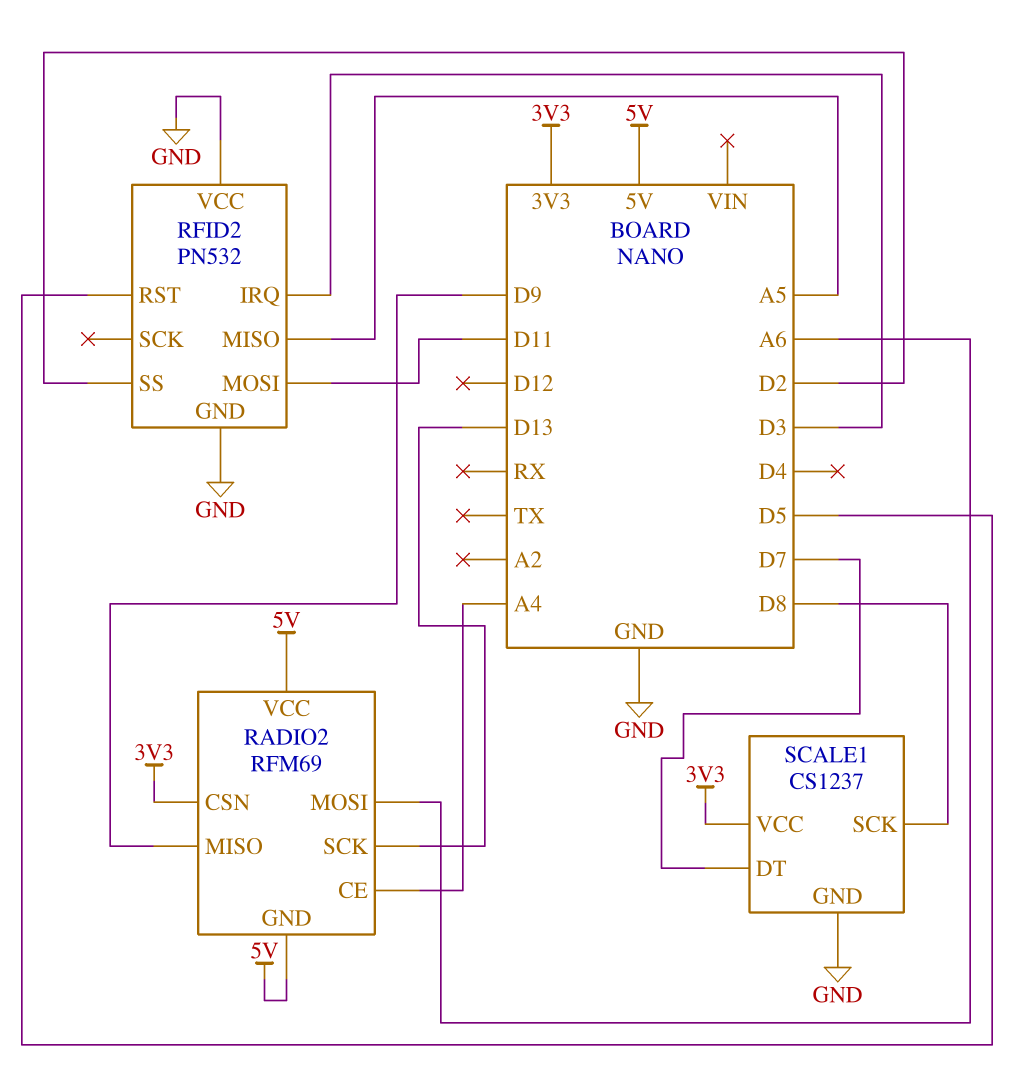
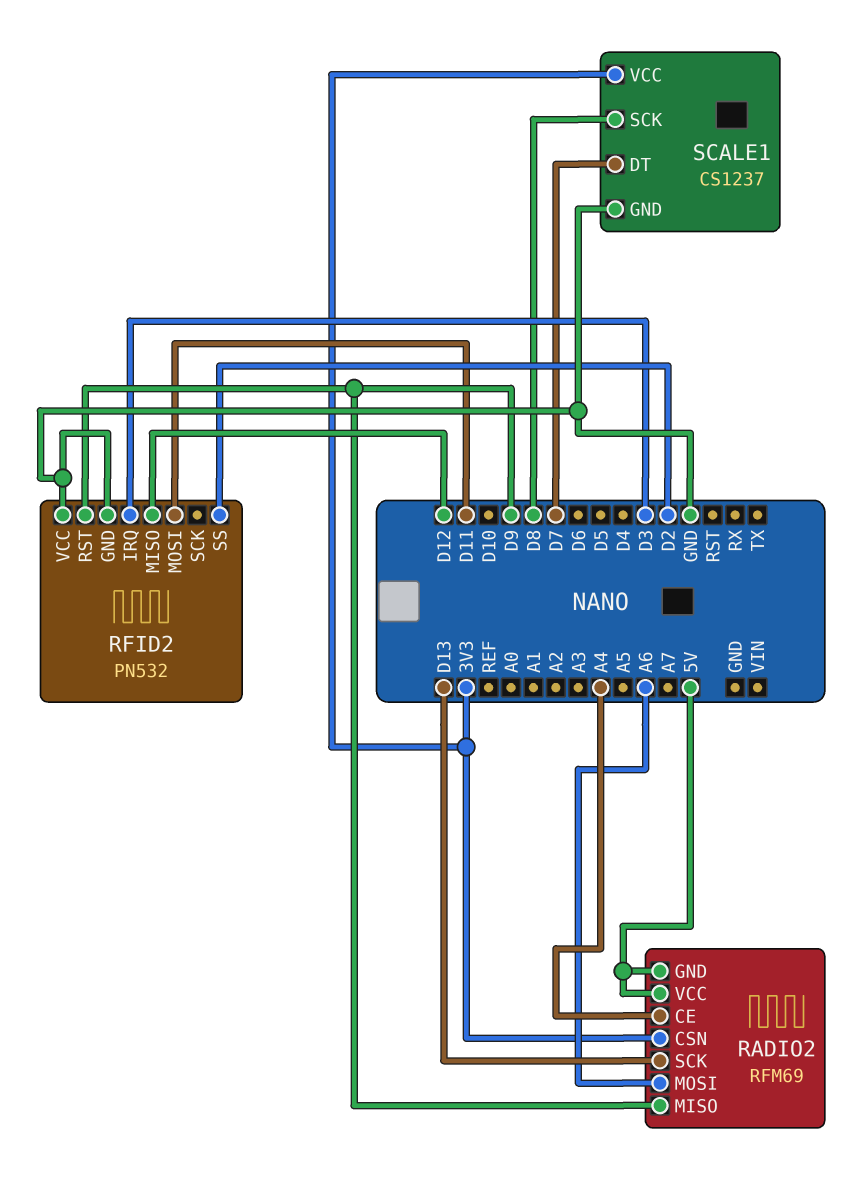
RFID2 pin MISO: A5 -> D12
RFID2 pin RST: D5 -> D9

